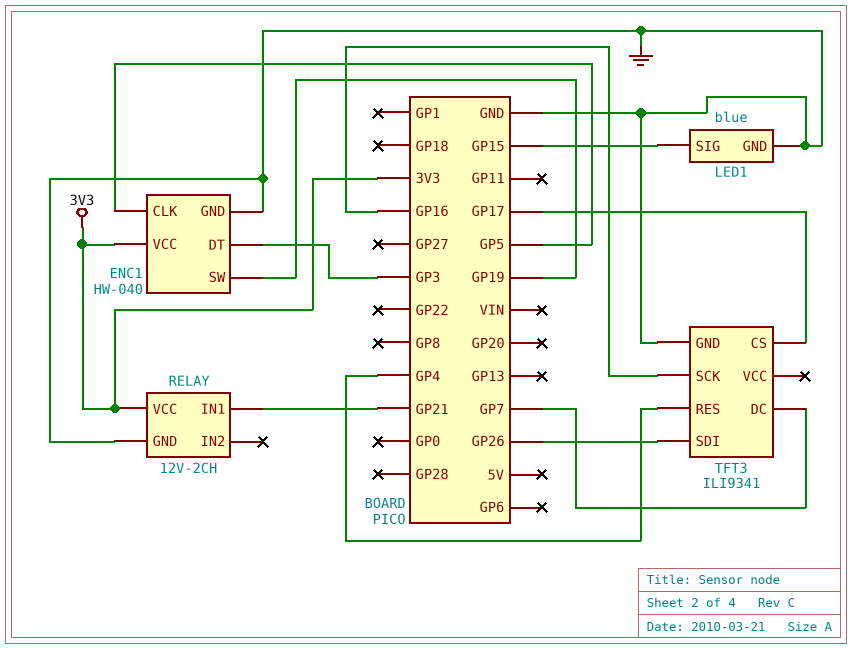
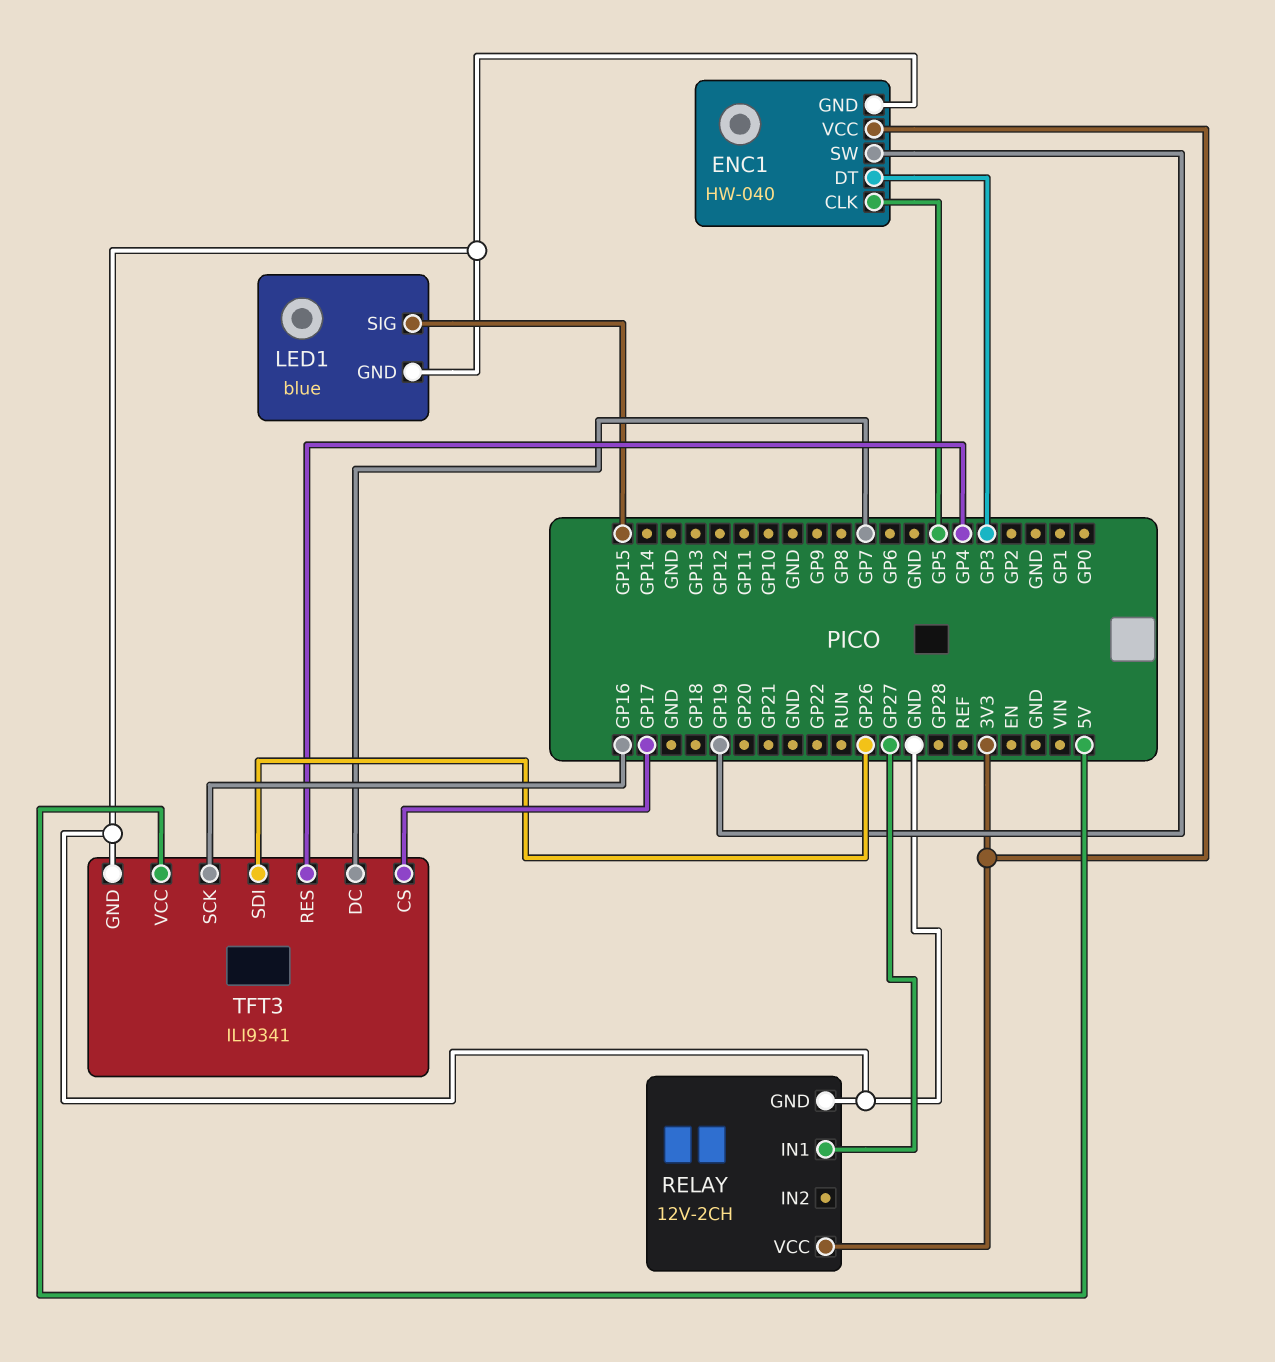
RELAY pin IN1: GP21 -> GP27
TFT3 pin VCC: none -> 5V

